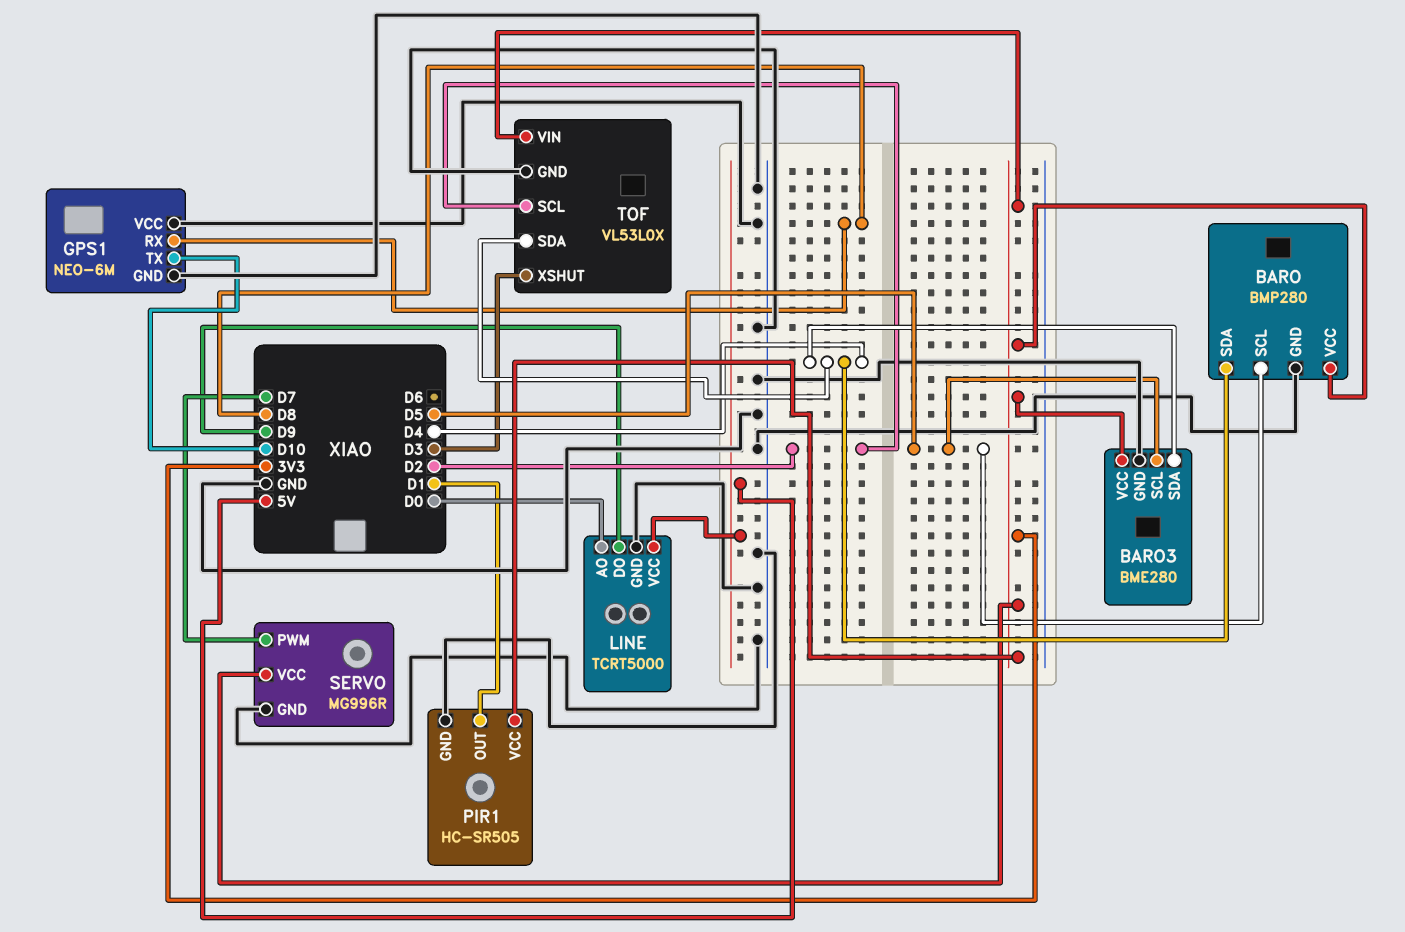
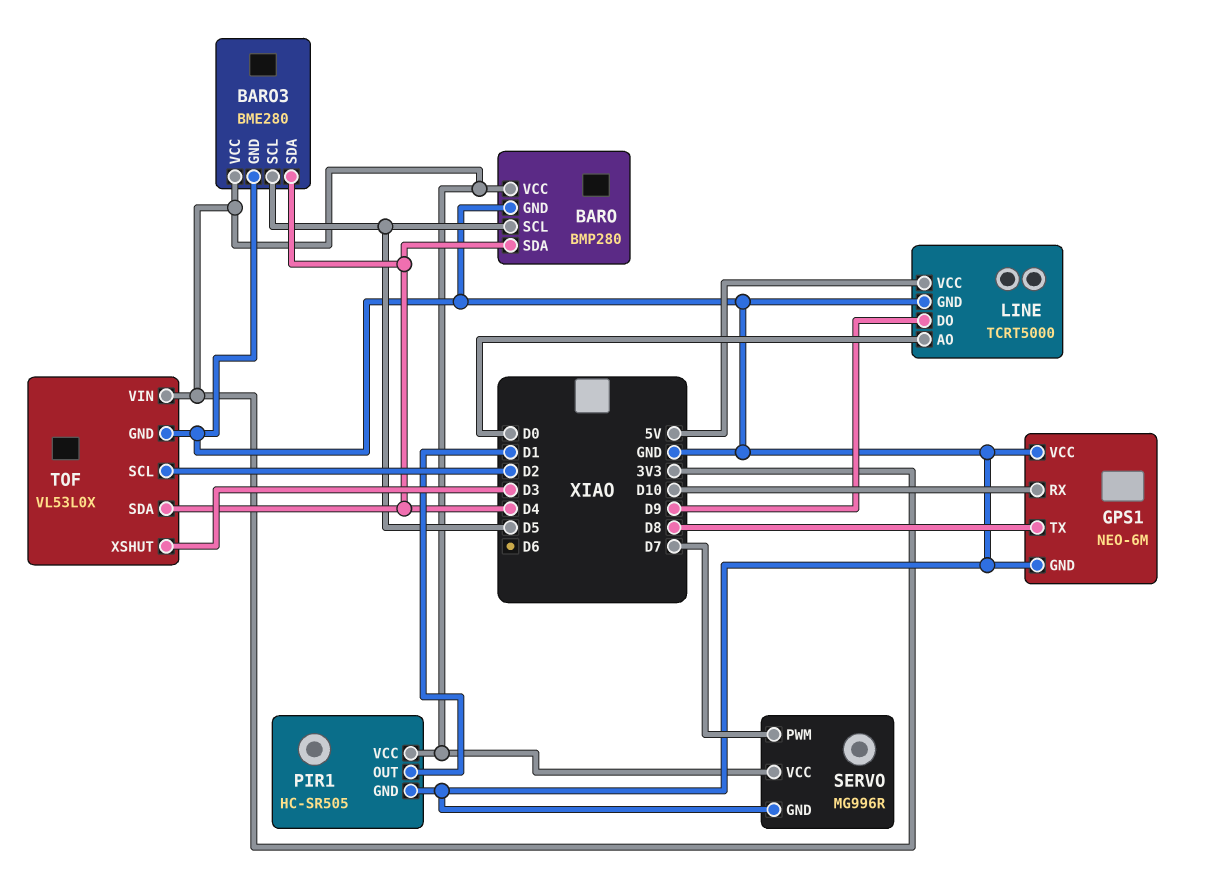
GPS1 pin RX: D8 -> D10
GPS1 pin TX: D10 -> D8

